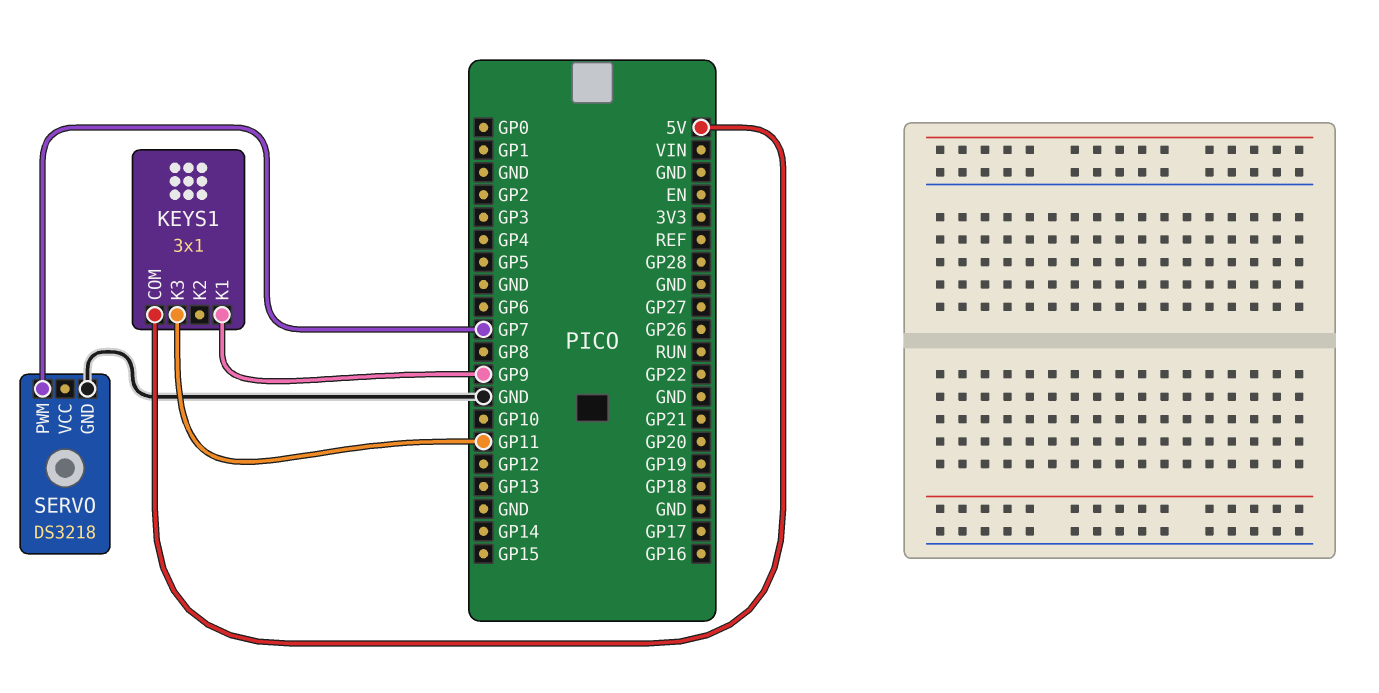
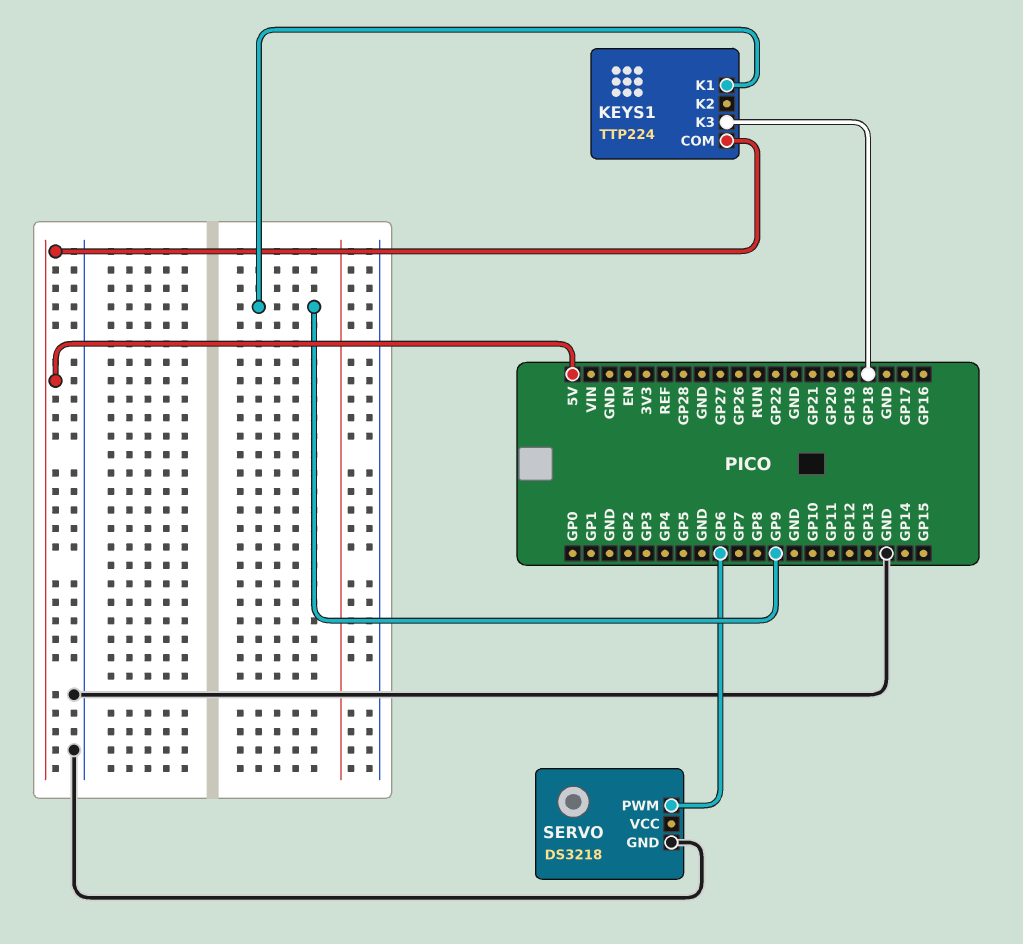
KEYS1: 3x1 -> TTP224
KEYS1 pin K3: GP11 -> GP18
SERVO pin PWM: GP7 -> GP6

